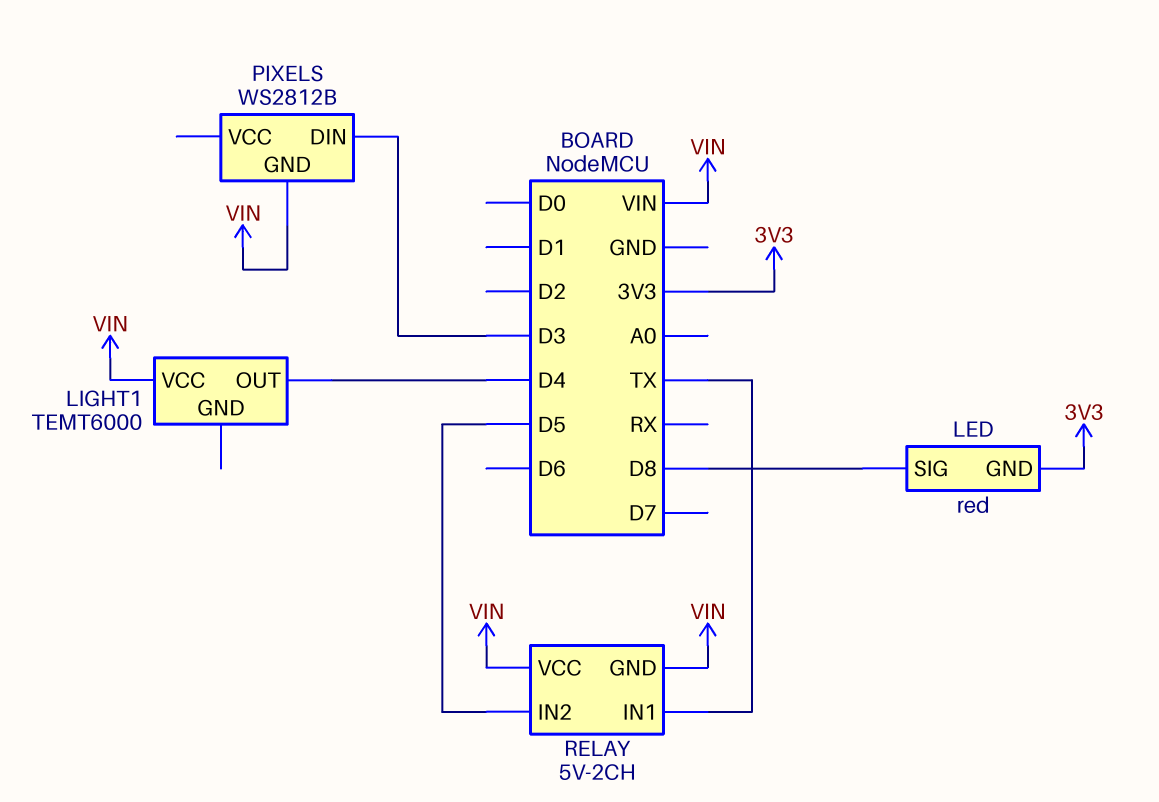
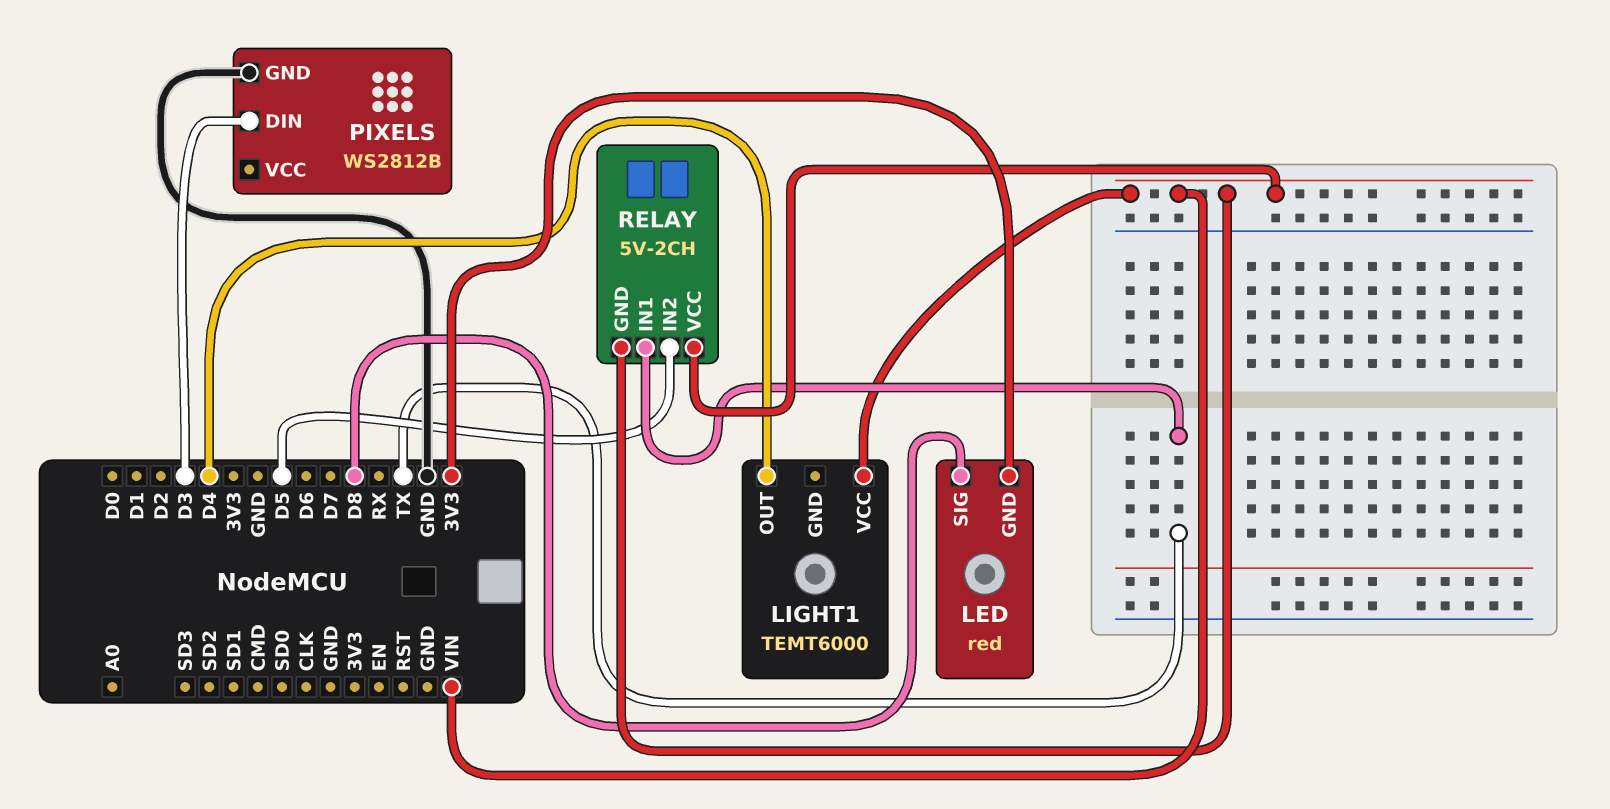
PIXELS pin GND: VIN -> GND

